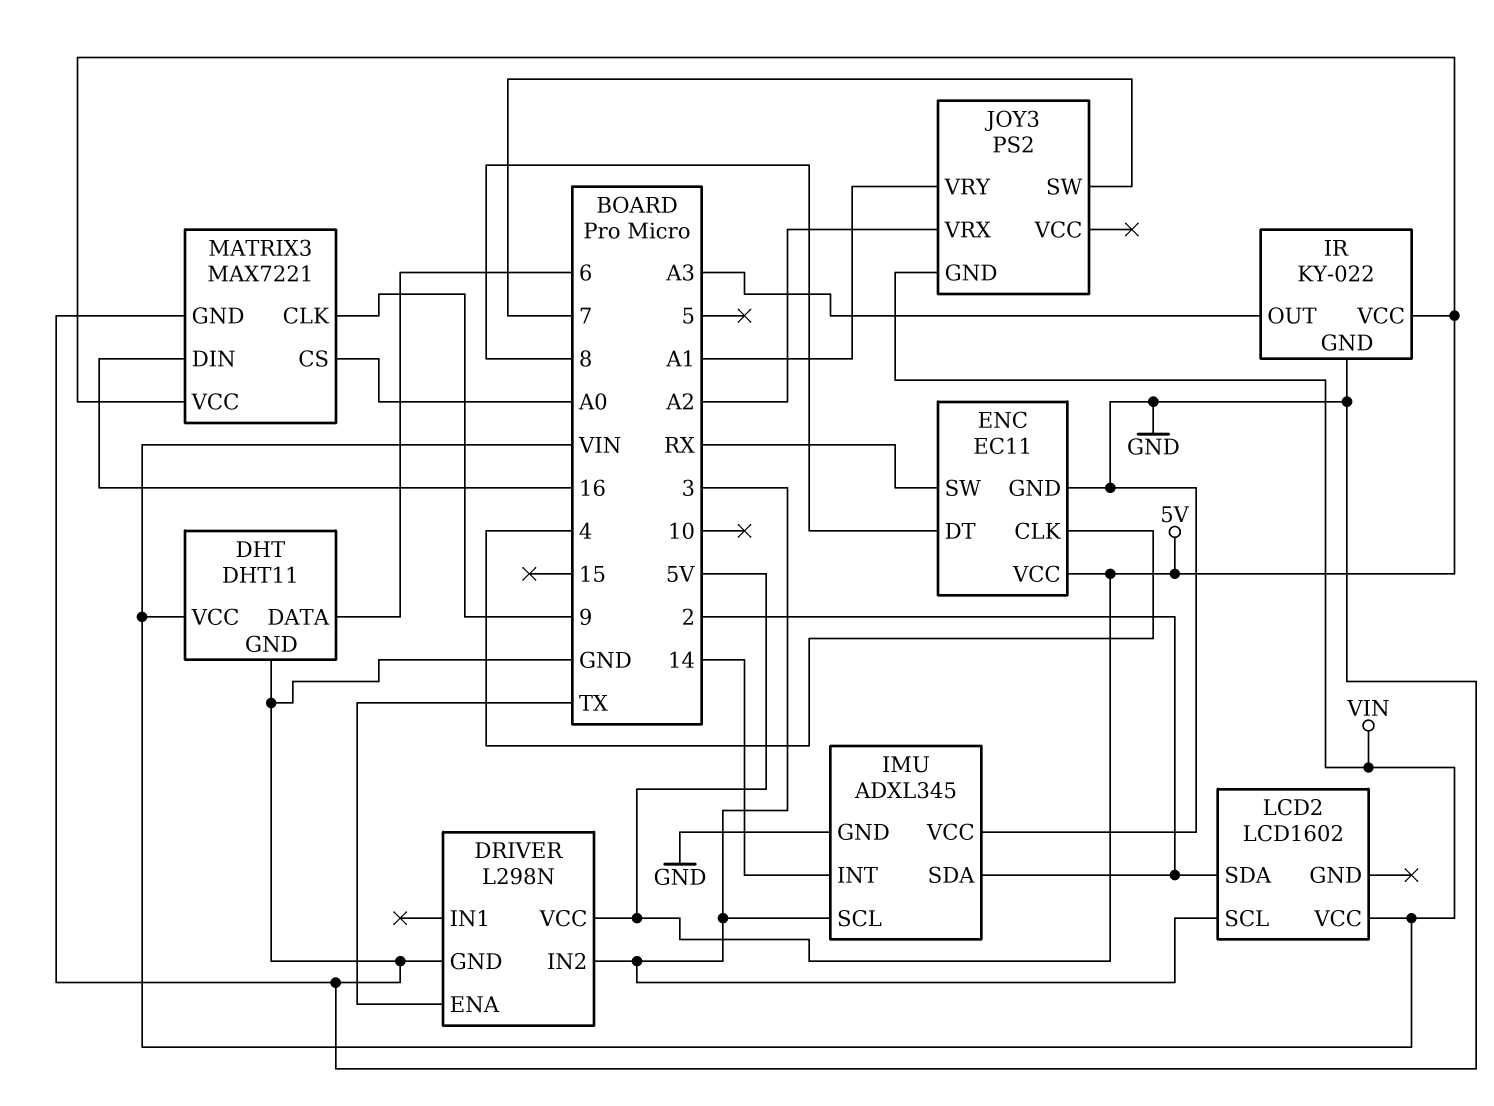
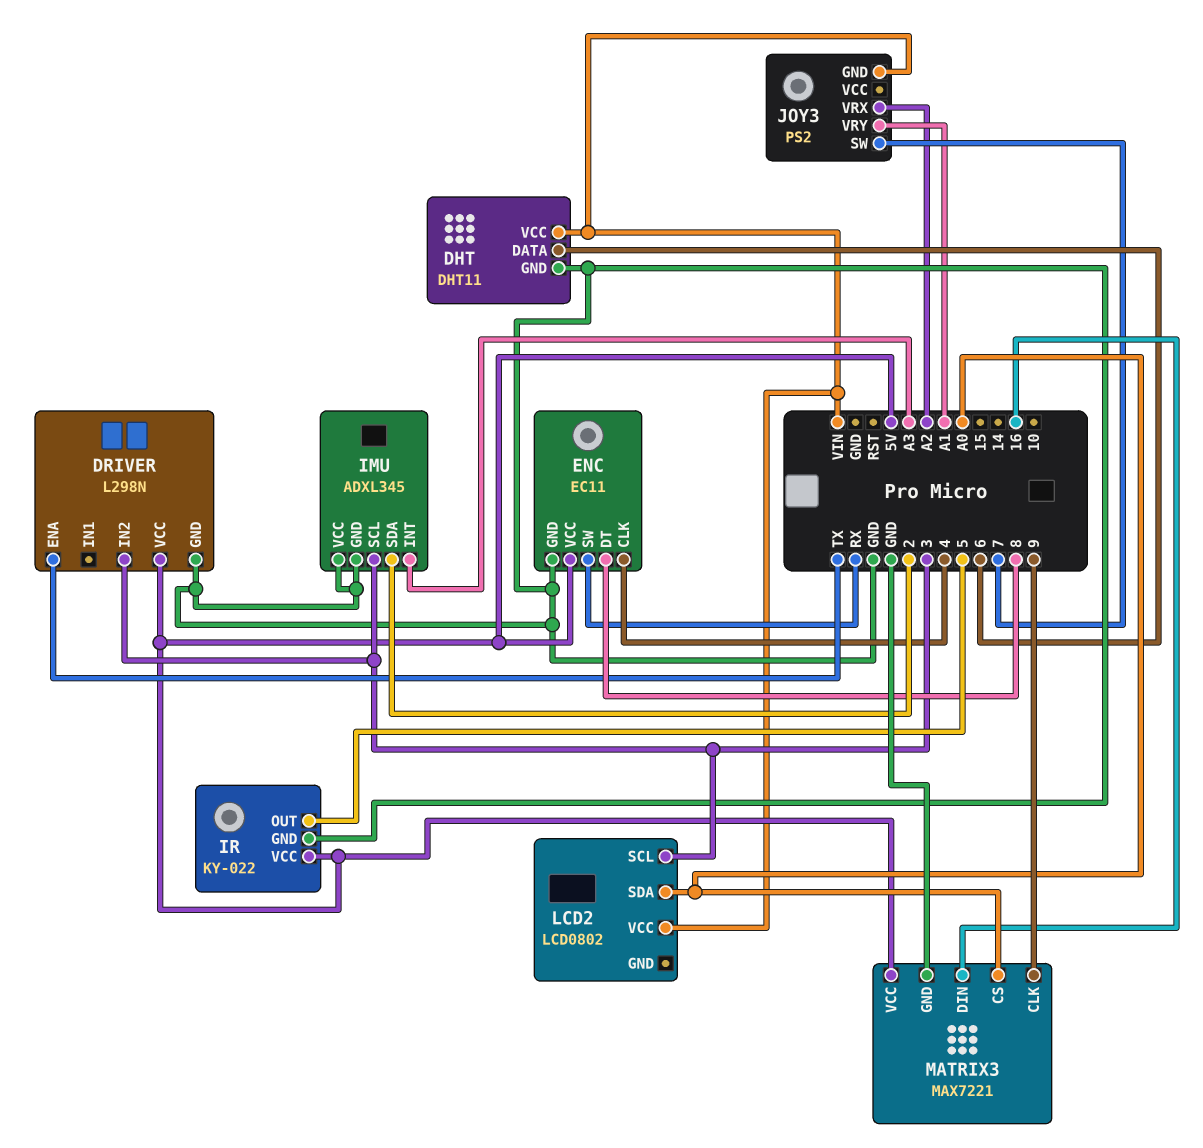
IMU pin INT: 14 -> A3
IR pin OUT: A3 -> 5
LCD2: LCD1602 -> LCD0802
LCD2 pin SDA: 2 -> A0

